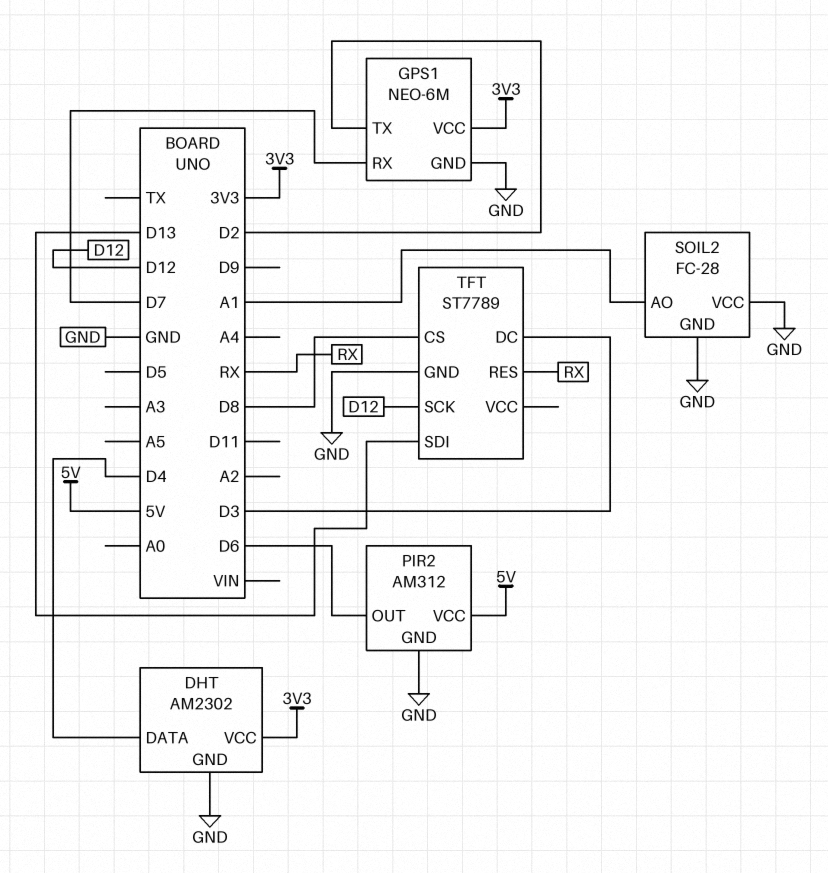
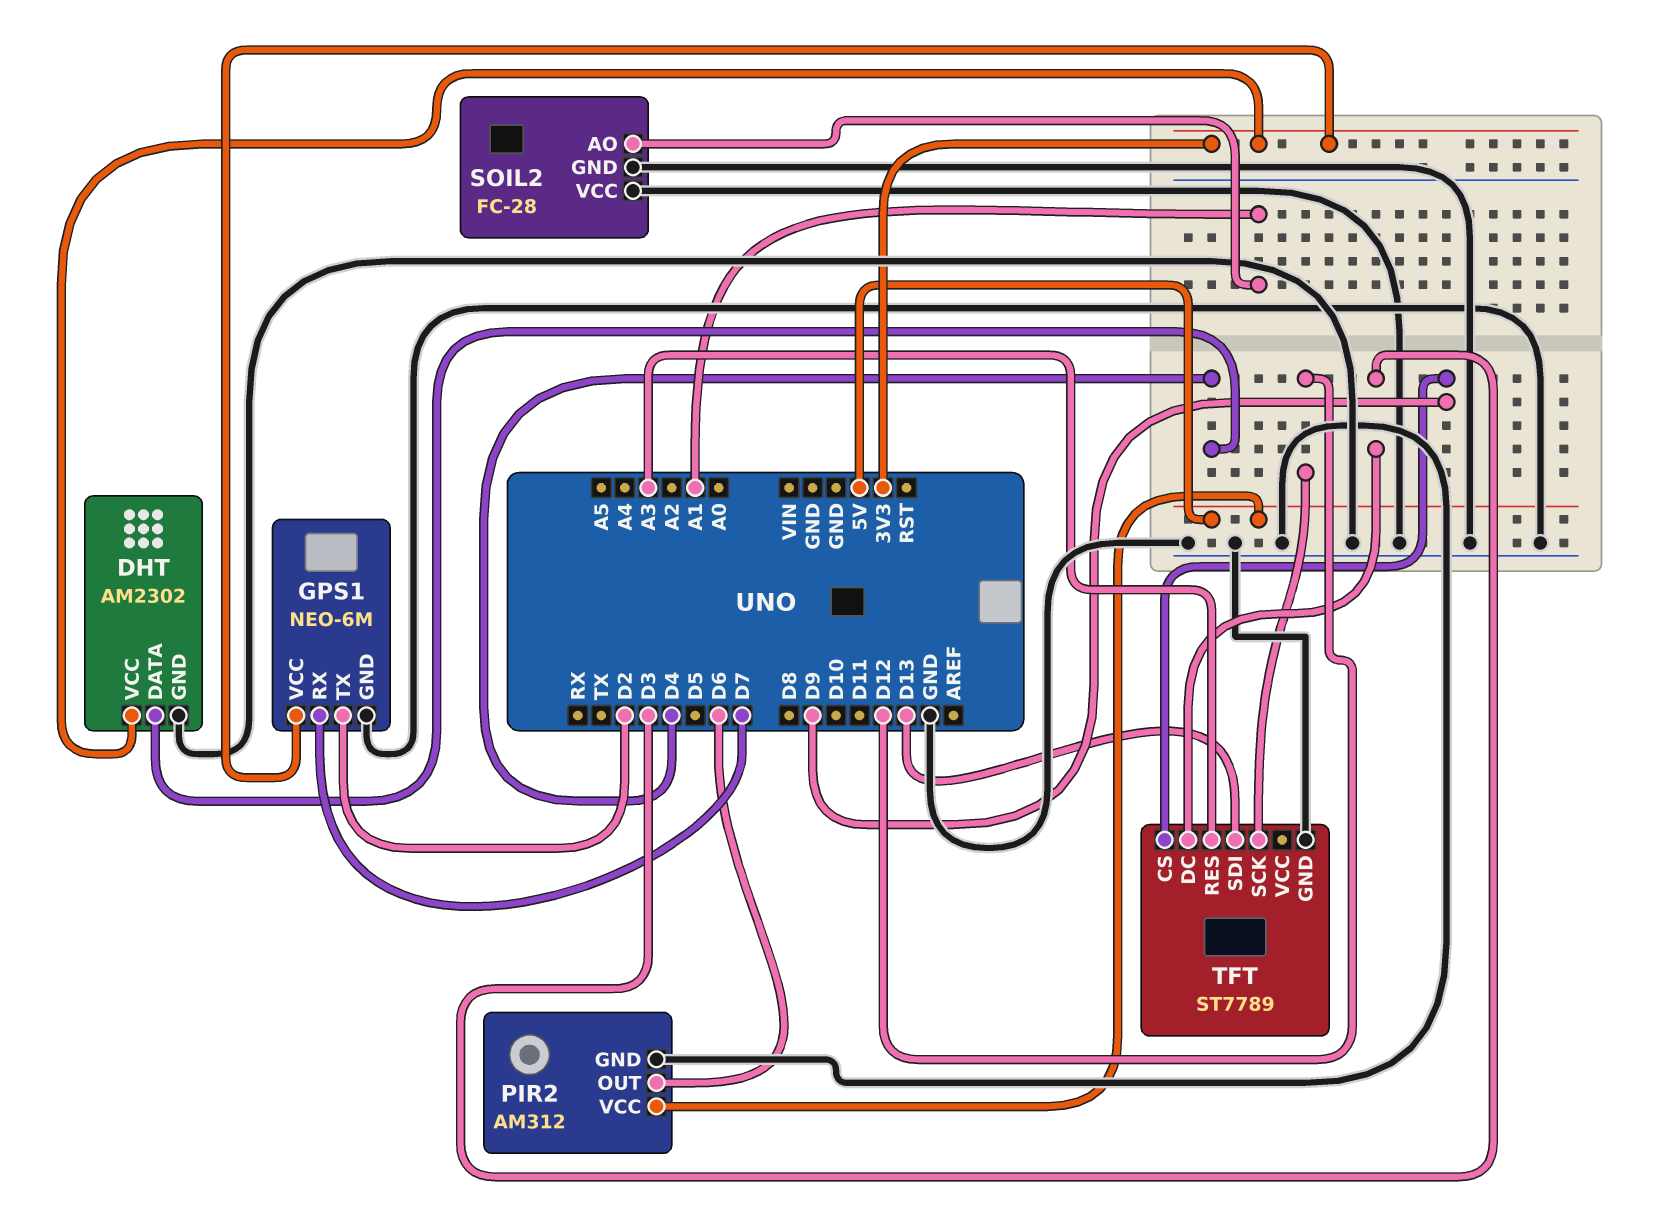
TFT pin CS: D8 -> D9
TFT pin RES: RX -> A3

